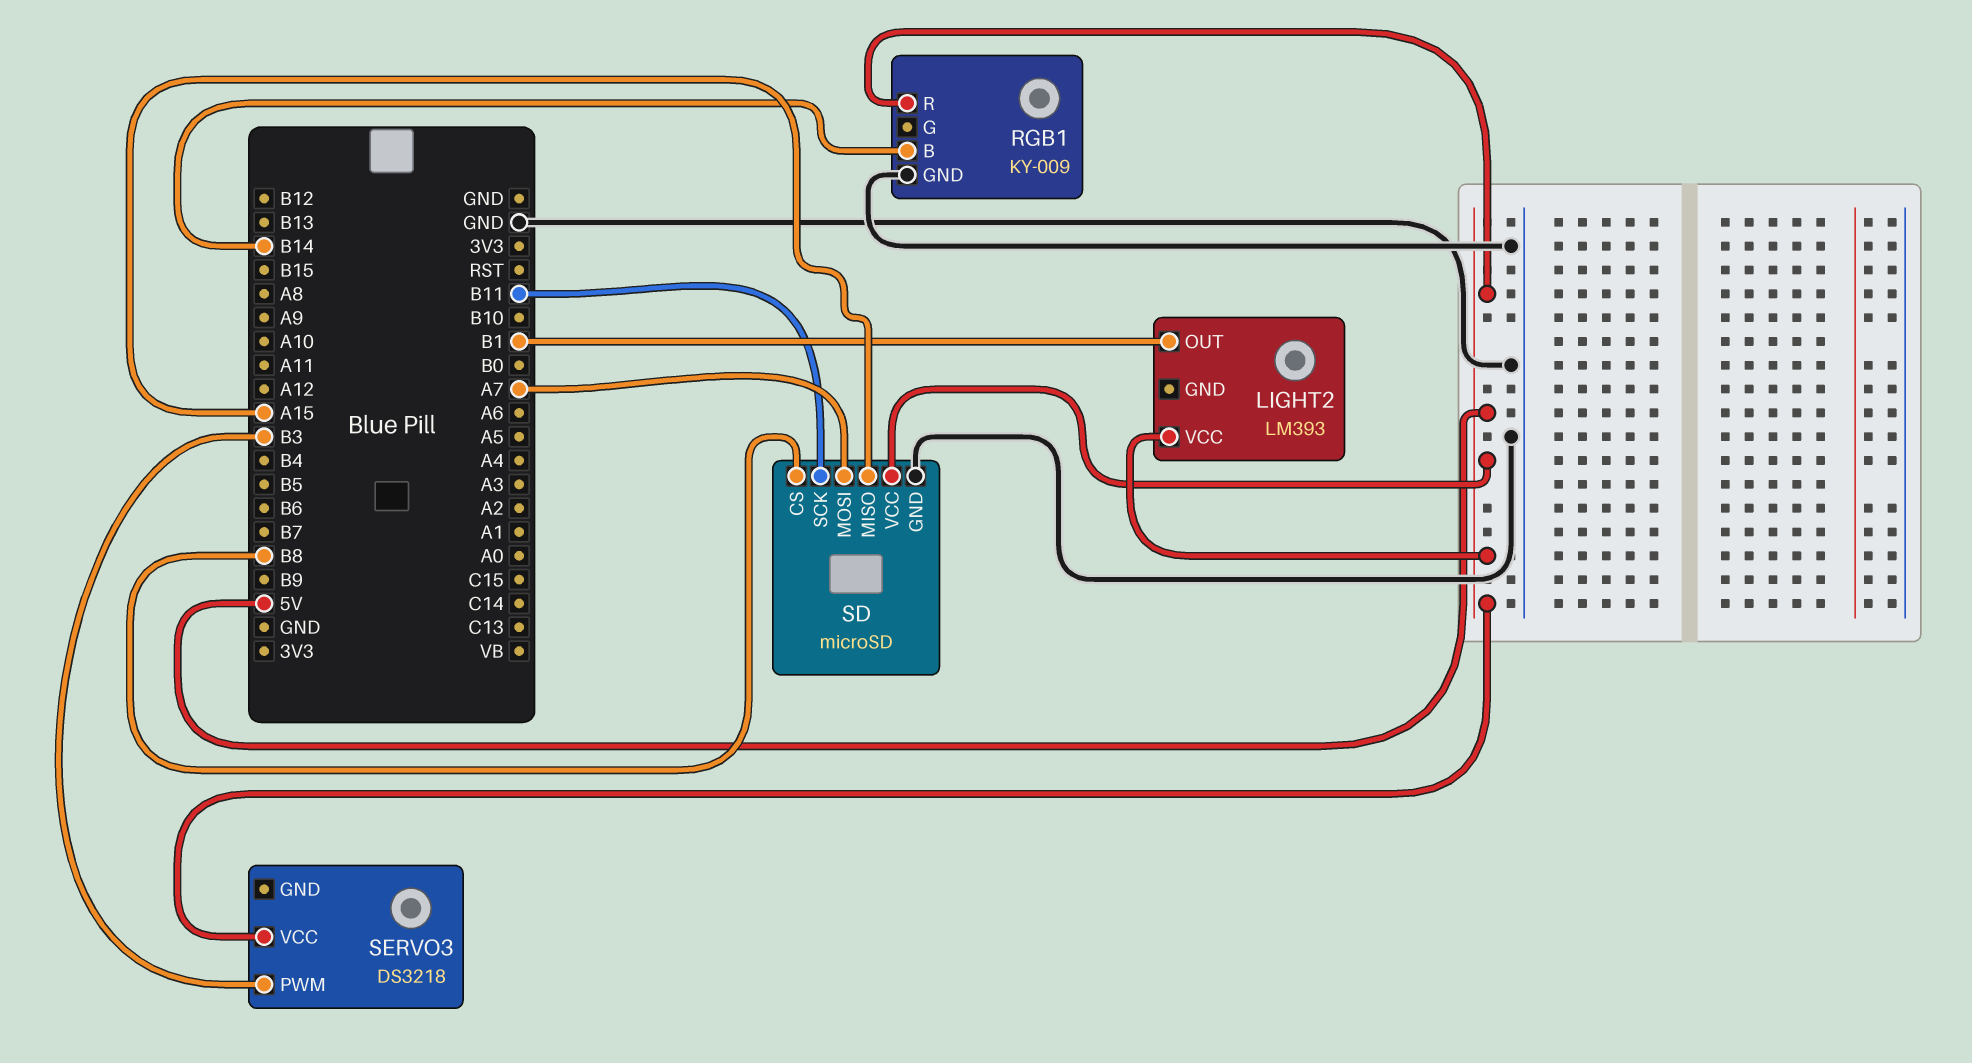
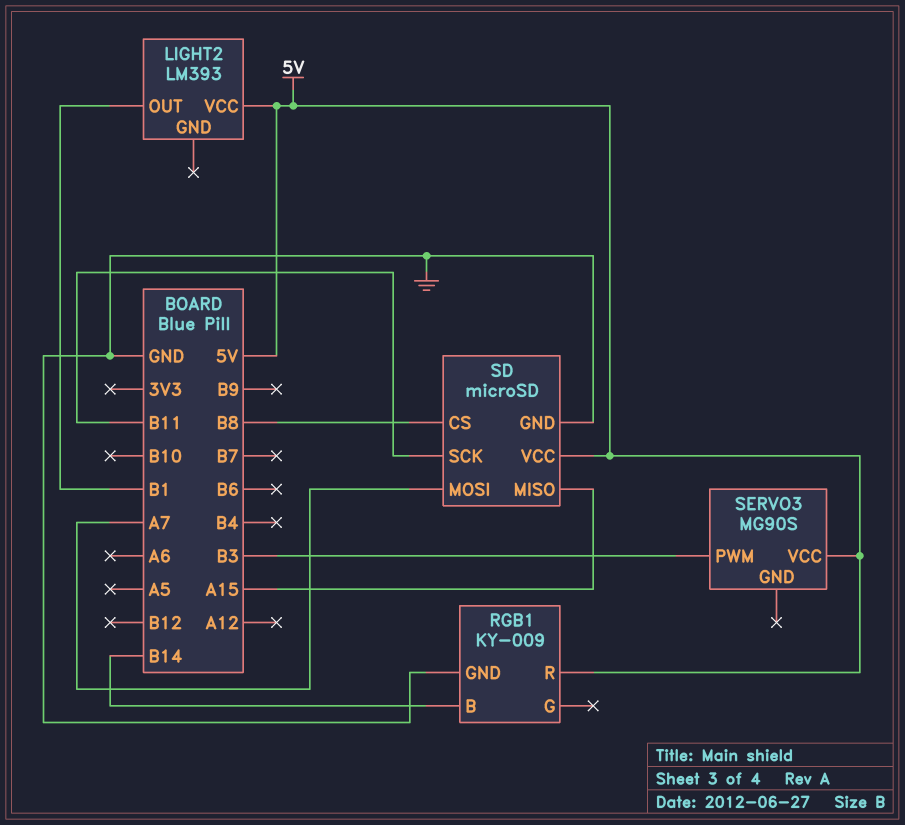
SERVO3: DS3218 -> MG90S

